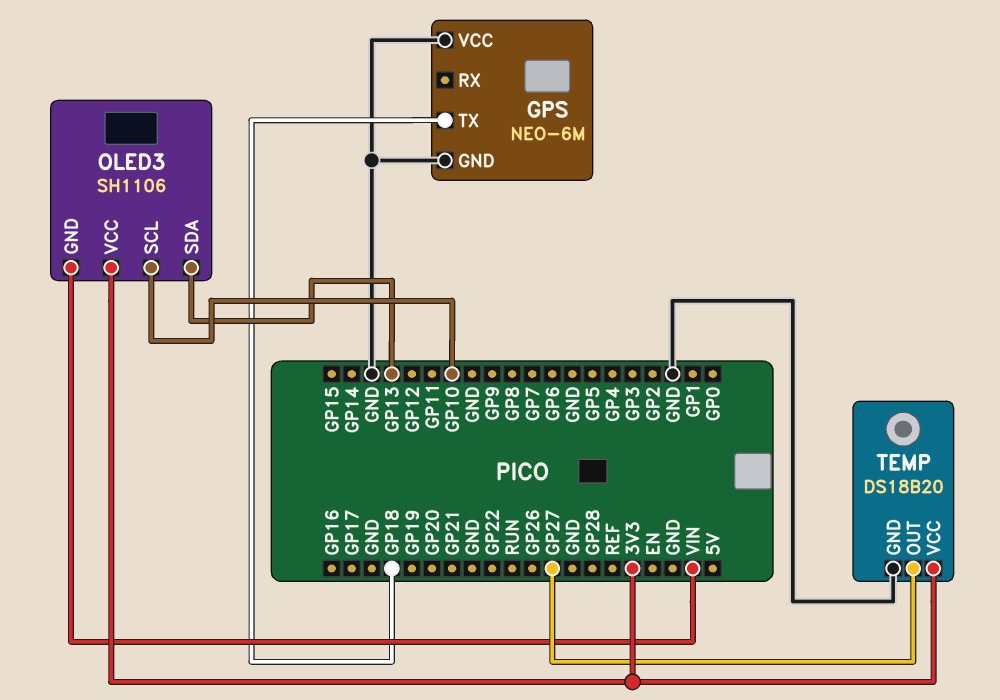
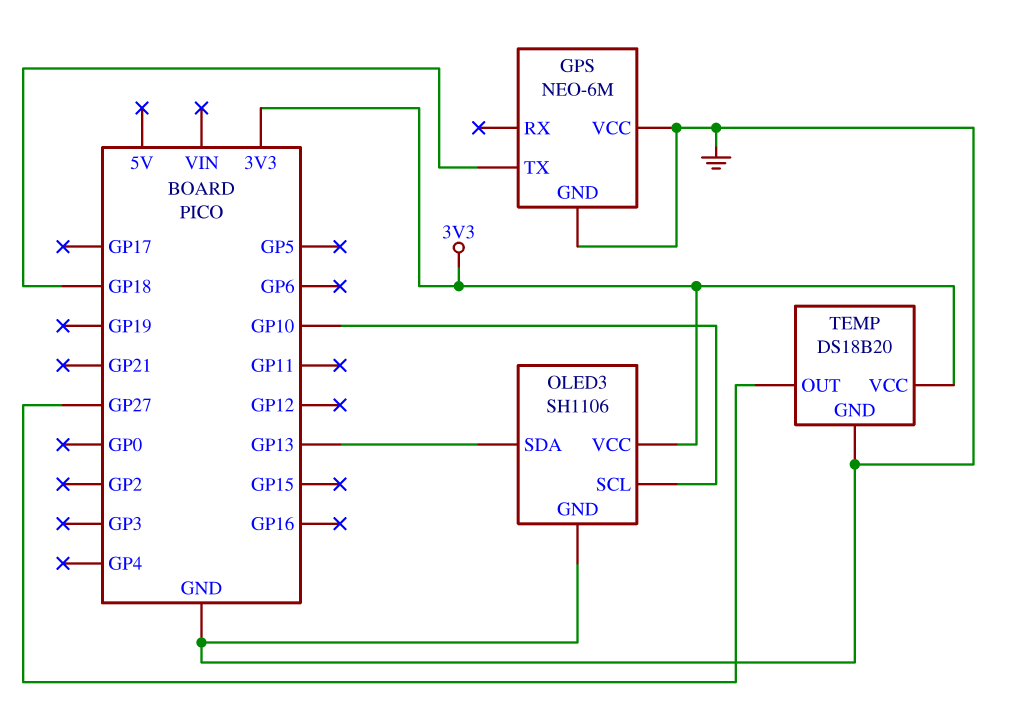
OLED3 pin GND: VIN -> GND

